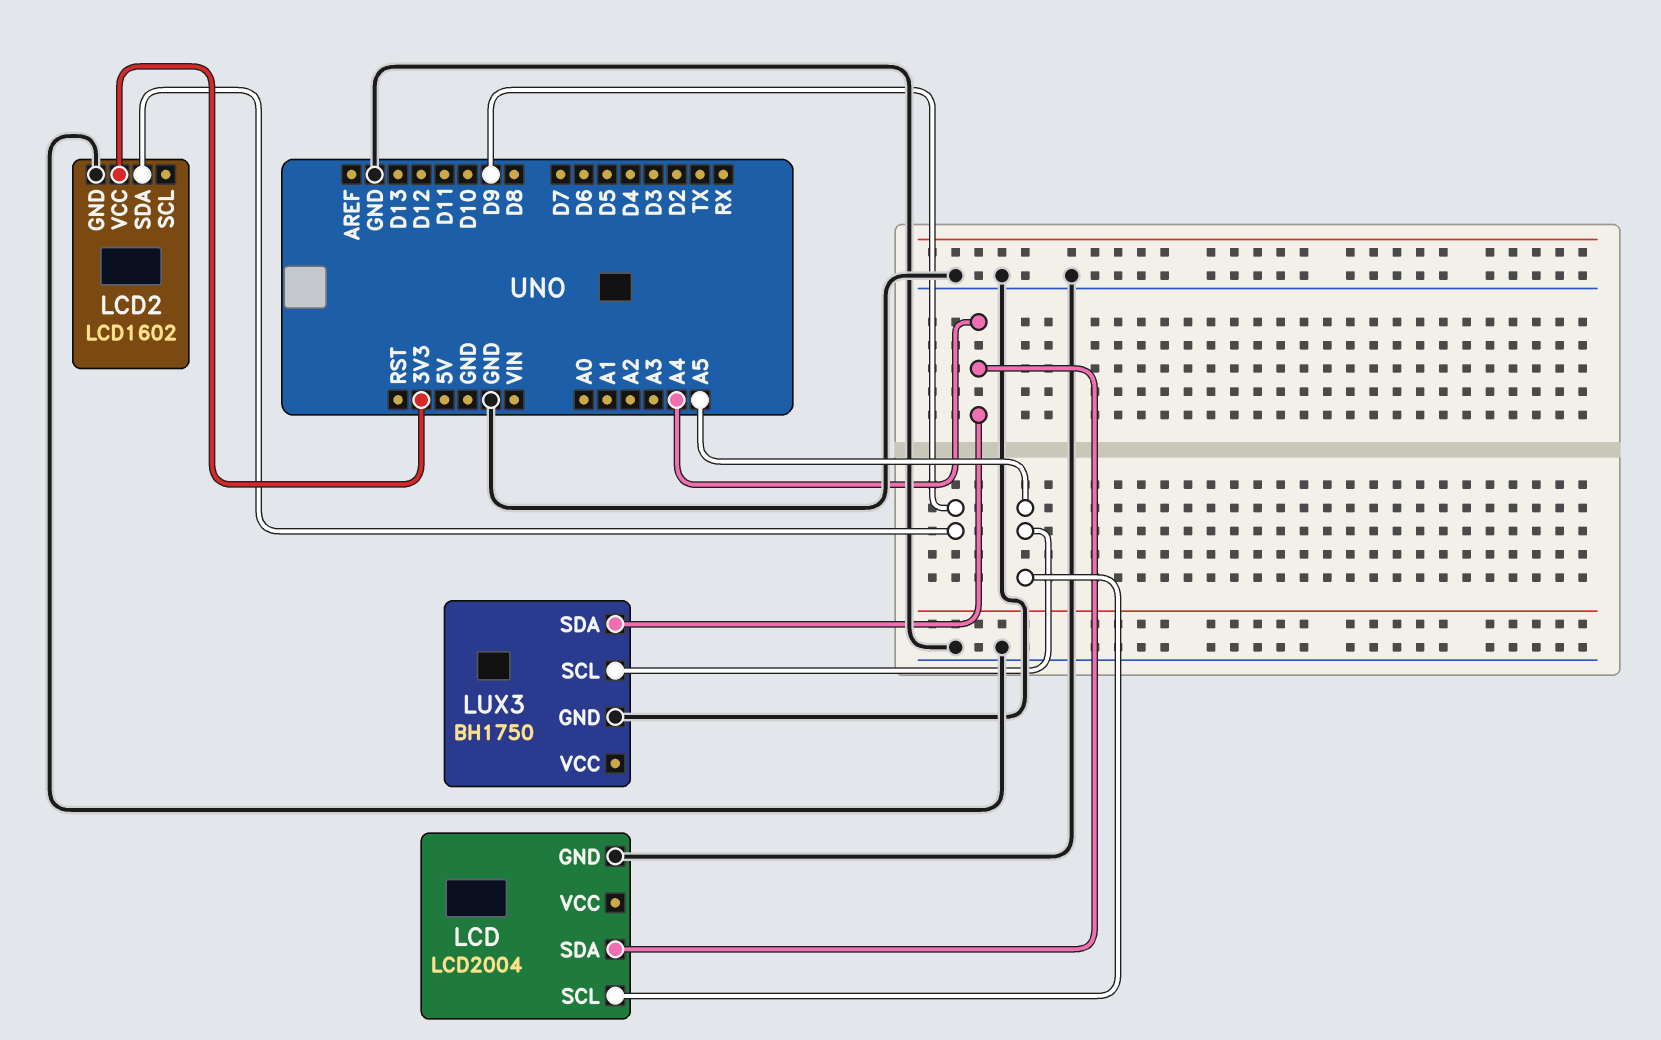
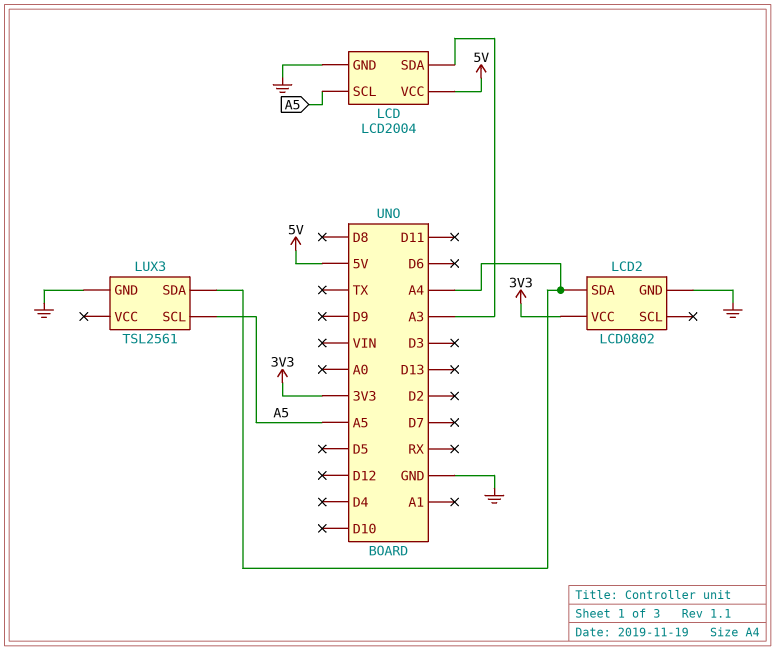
LCD pin SDA: A4 -> A3
LCD pin VCC: none -> 5V
LCD2: LCD1602 -> LCD0802
LCD2 pin SDA: D9 -> A4
LUX3: BH1750 -> TSL2561

